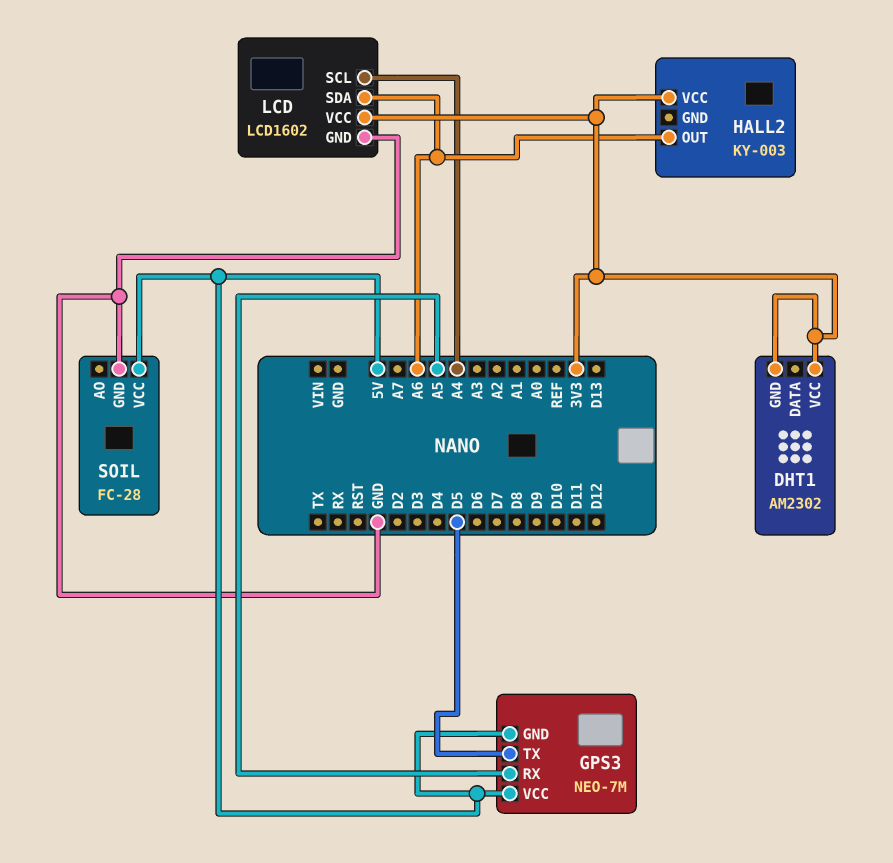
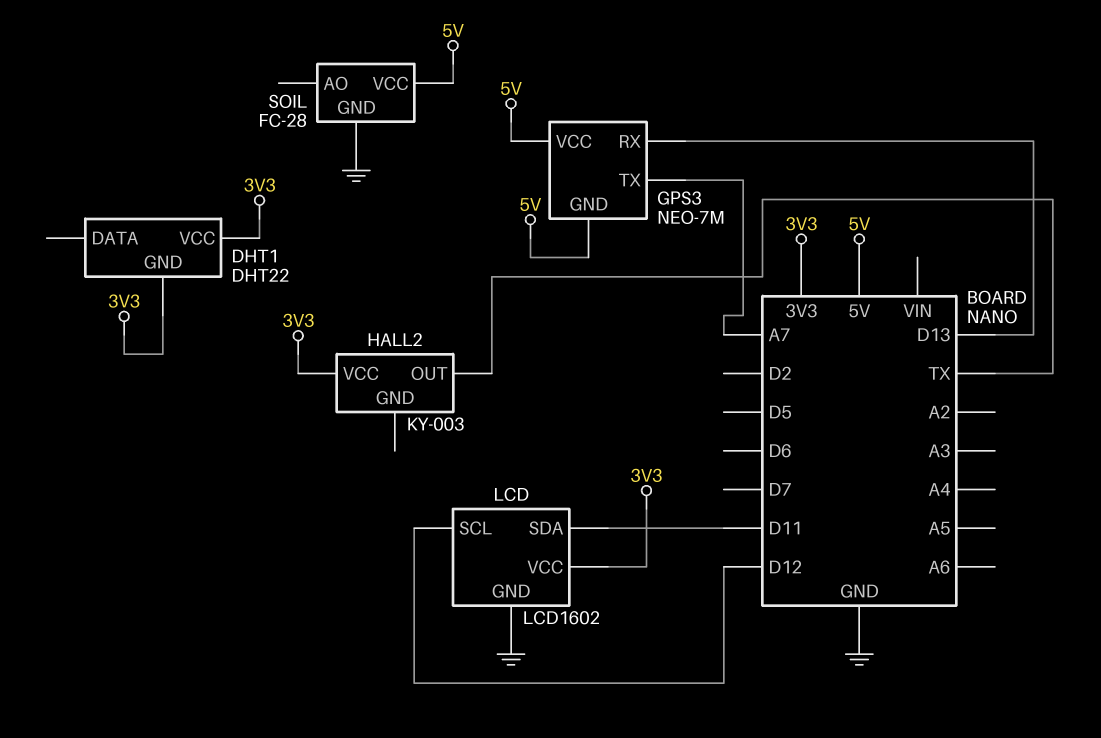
DHT1: AM2302 -> DHT22
GPS3 pin RX: A5 -> D13
GPS3 pin TX: D5 -> A7
HALL2 pin OUT: A6 -> TX
LCD pin SCL: A4 -> D12
LCD pin SDA: A6 -> D11

